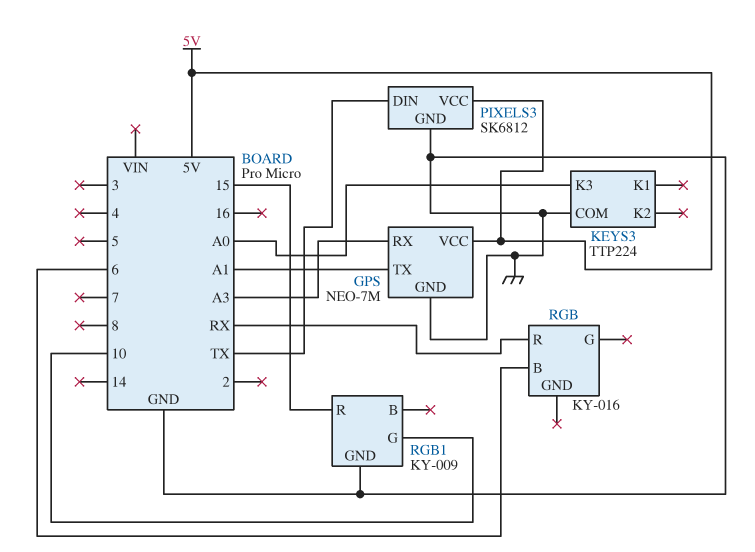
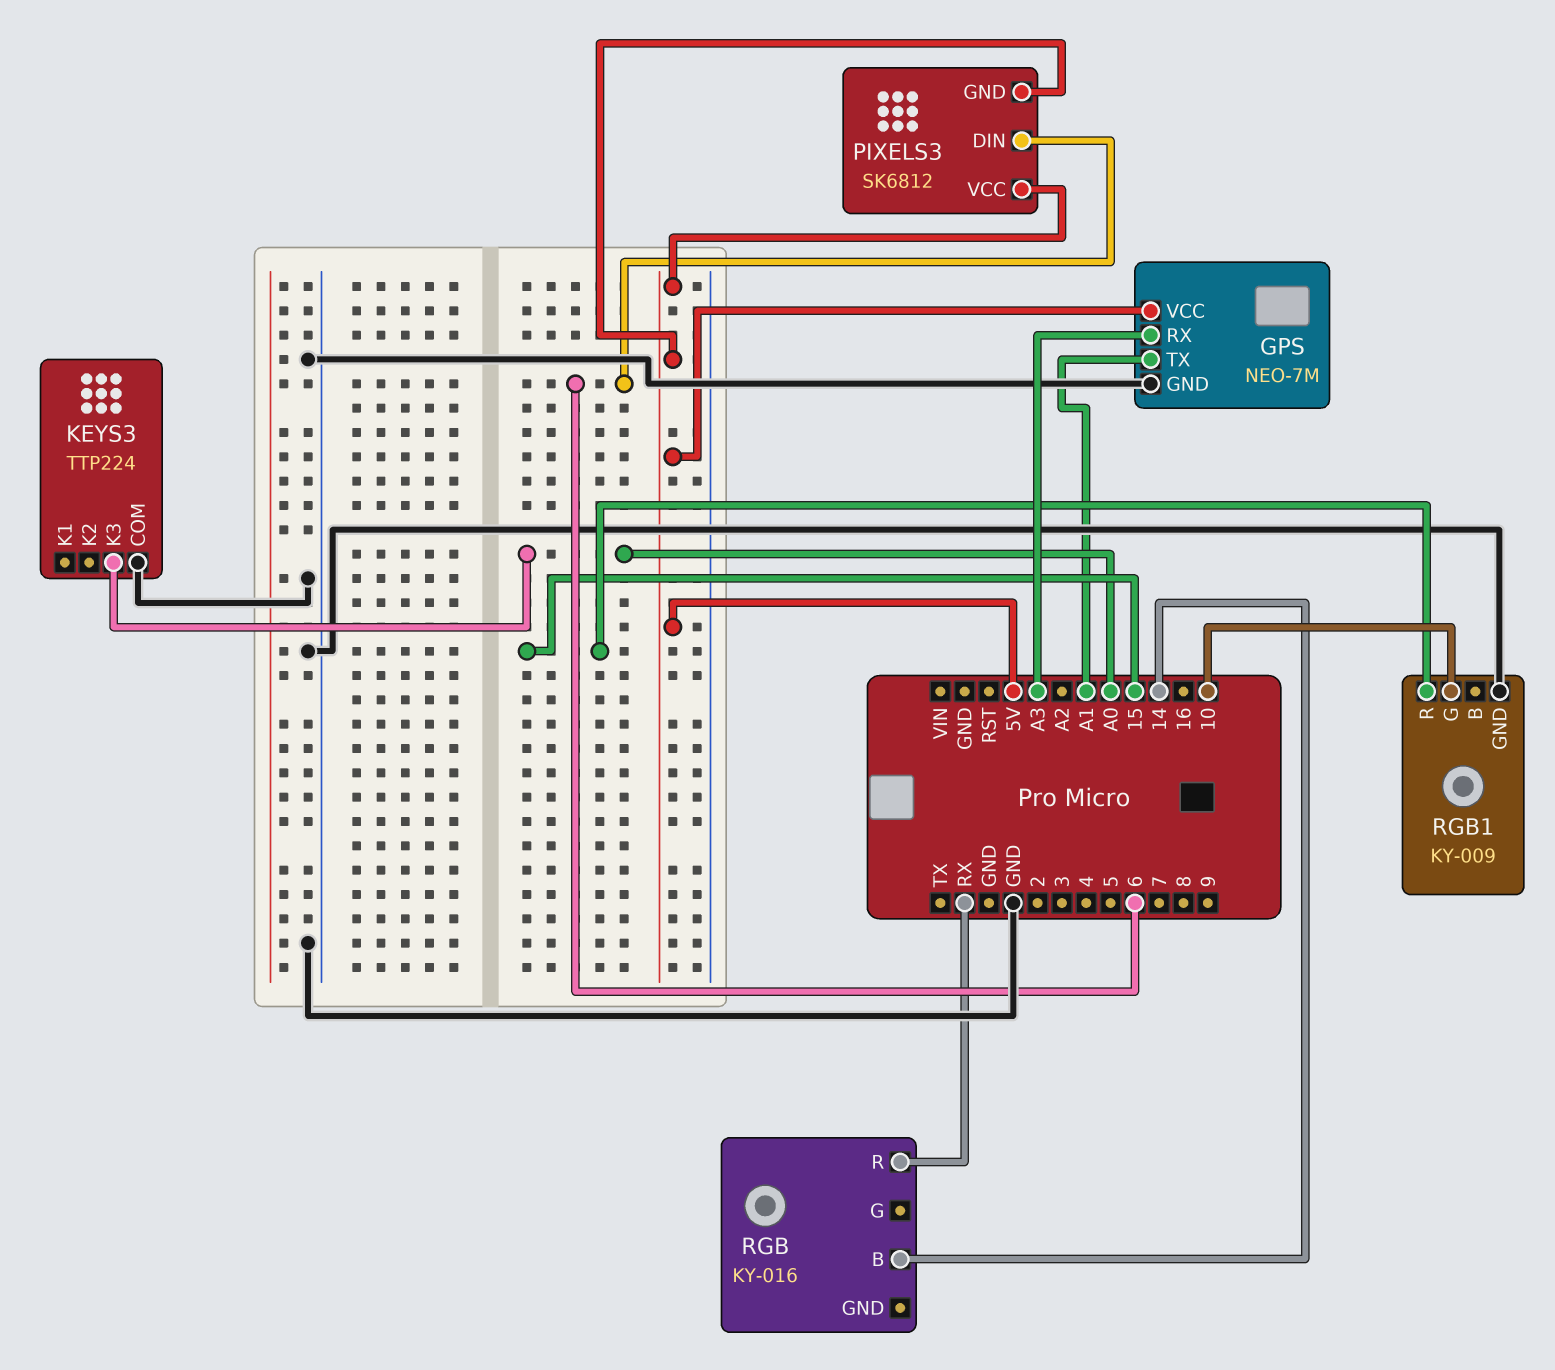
PIXELS3 pin DIN: TX -> 6
PIXELS3 pin GND: GND -> 5V
RGB pin B: 6 -> 14

